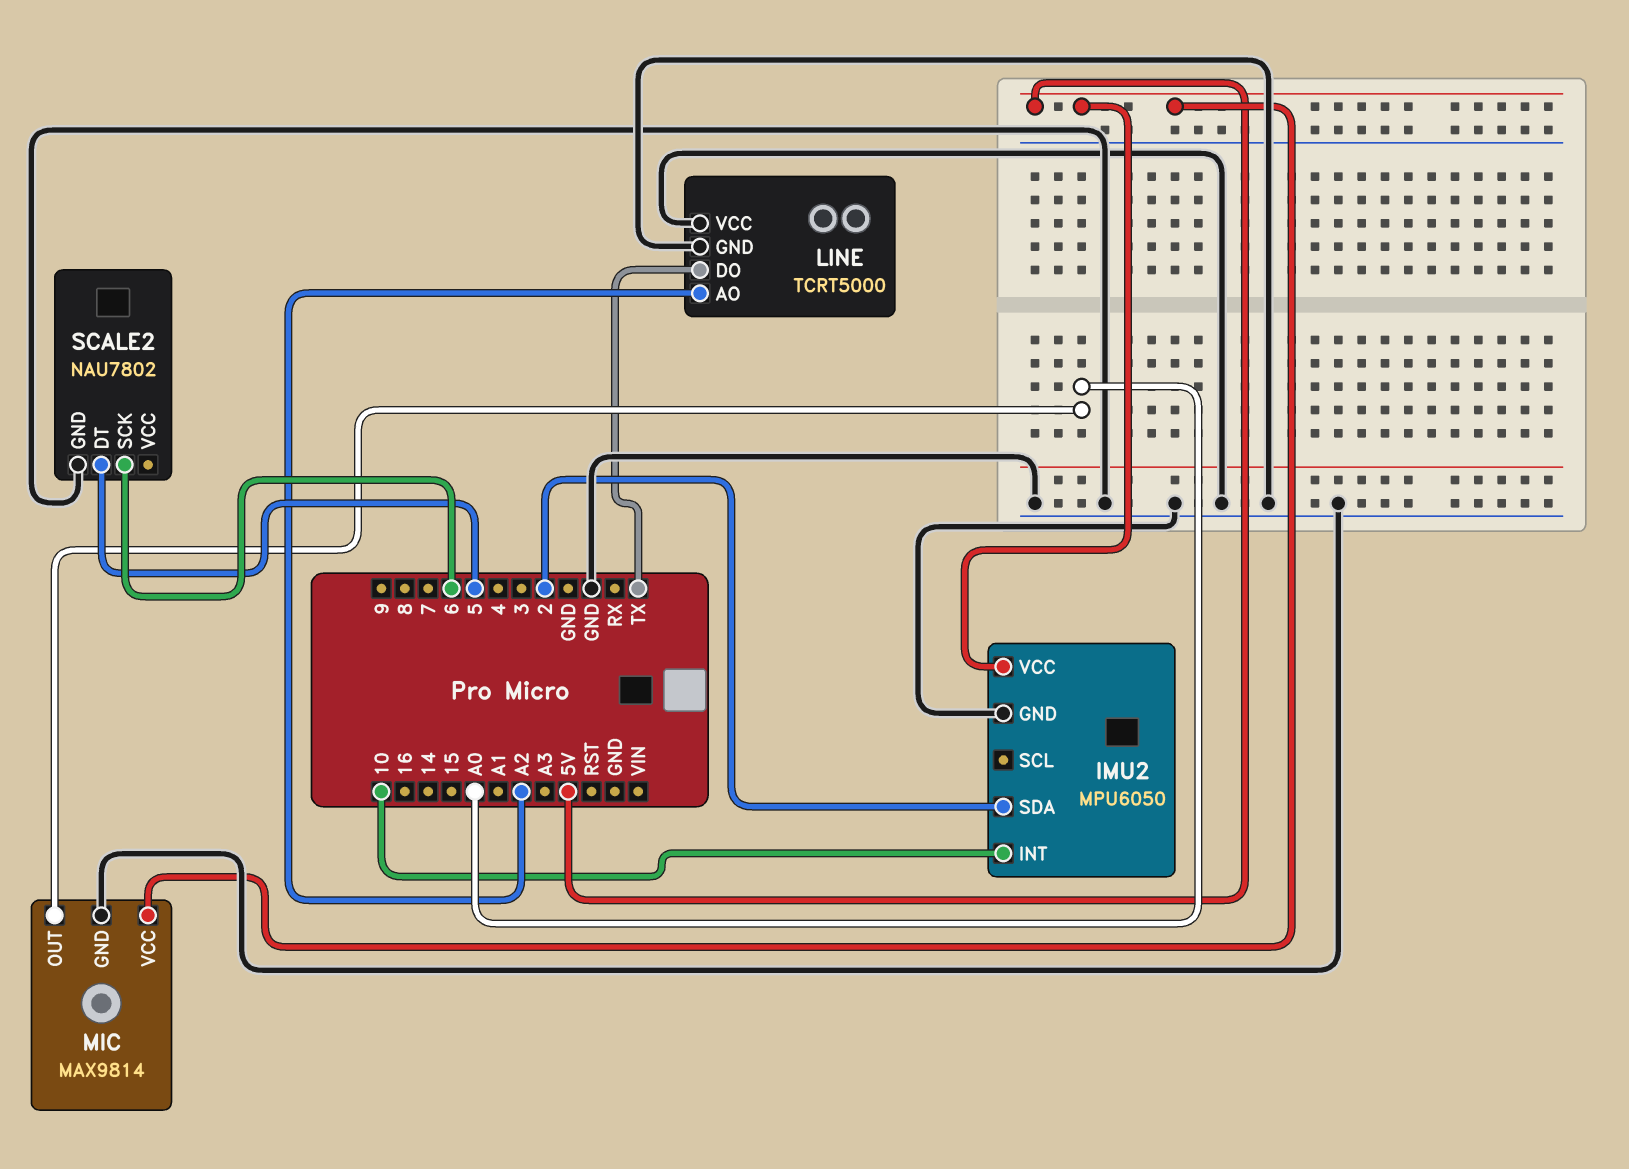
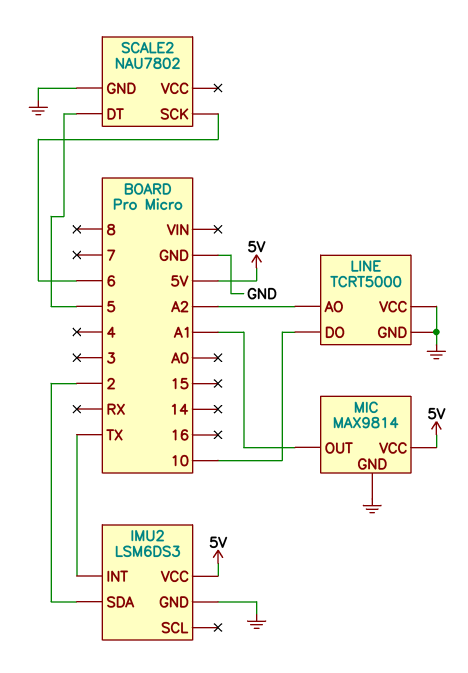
IMU2: MPU6050 -> LSM6DS3
IMU2 pin INT: 10 -> TX
LINE pin DO: TX -> 10
MIC pin OUT: A0 -> A1

